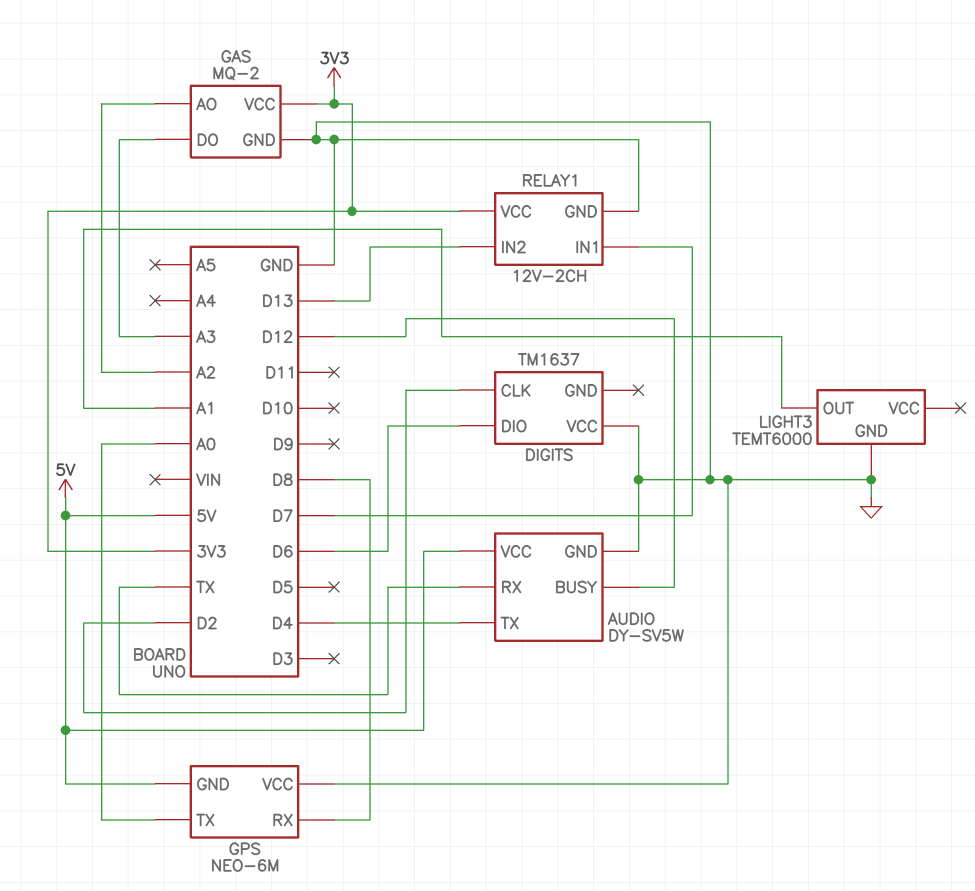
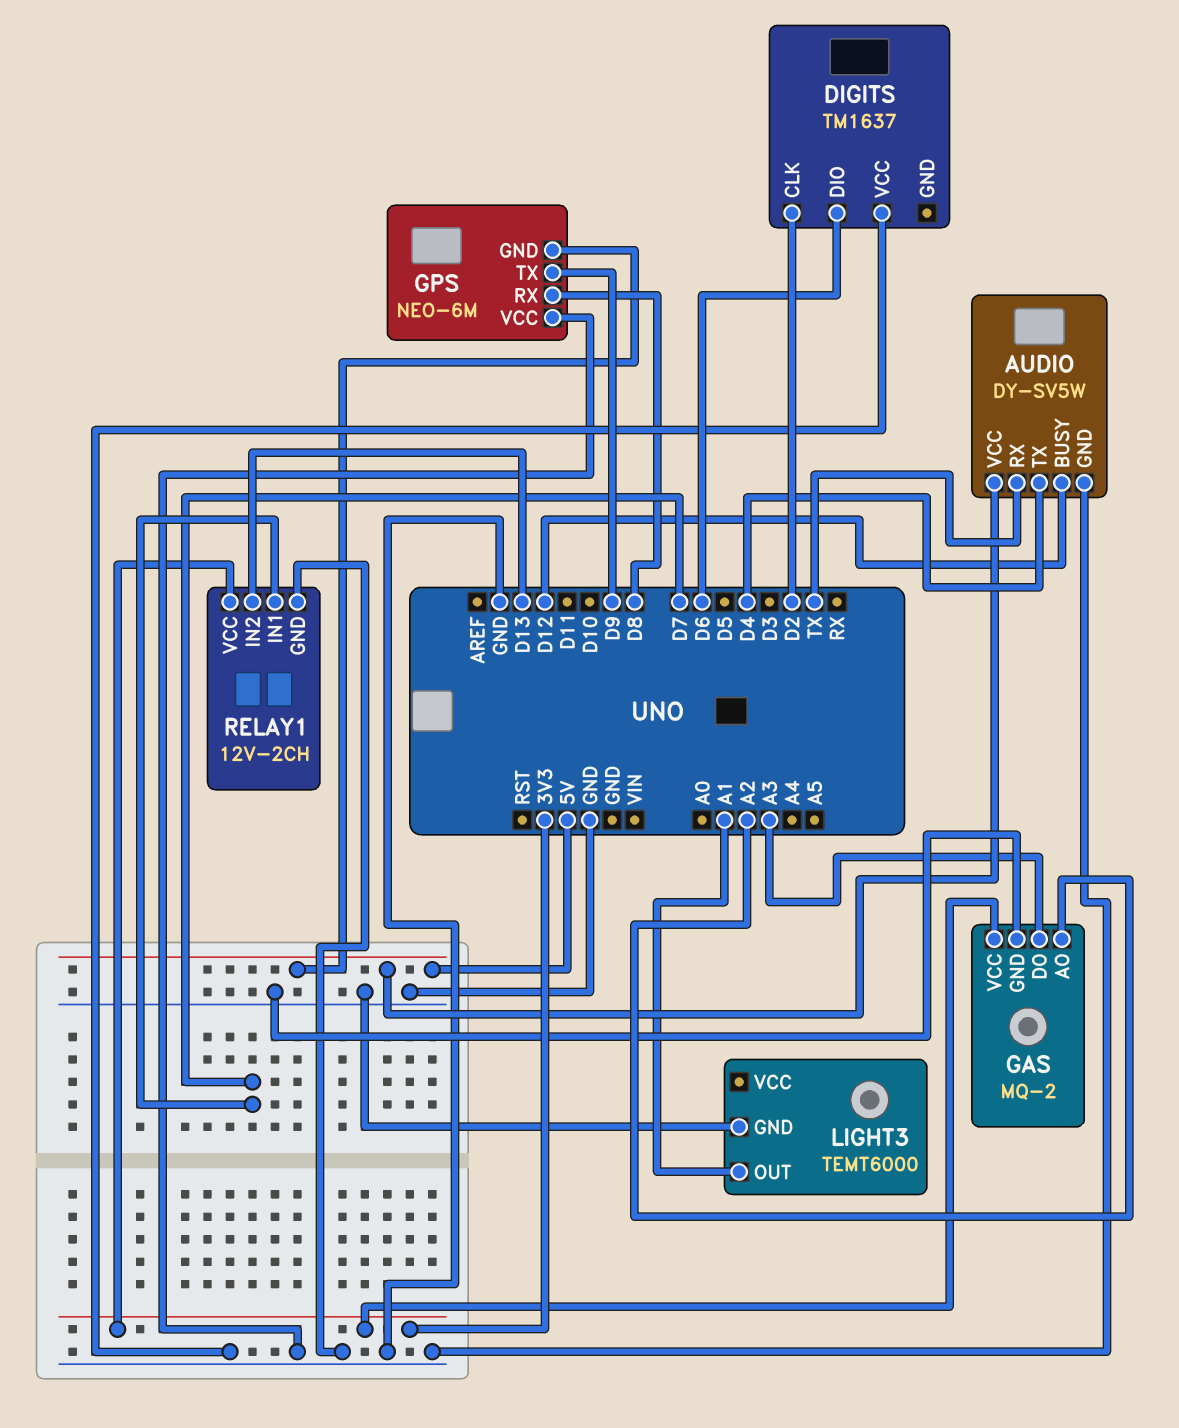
GPS pin TX: A0 -> D9

